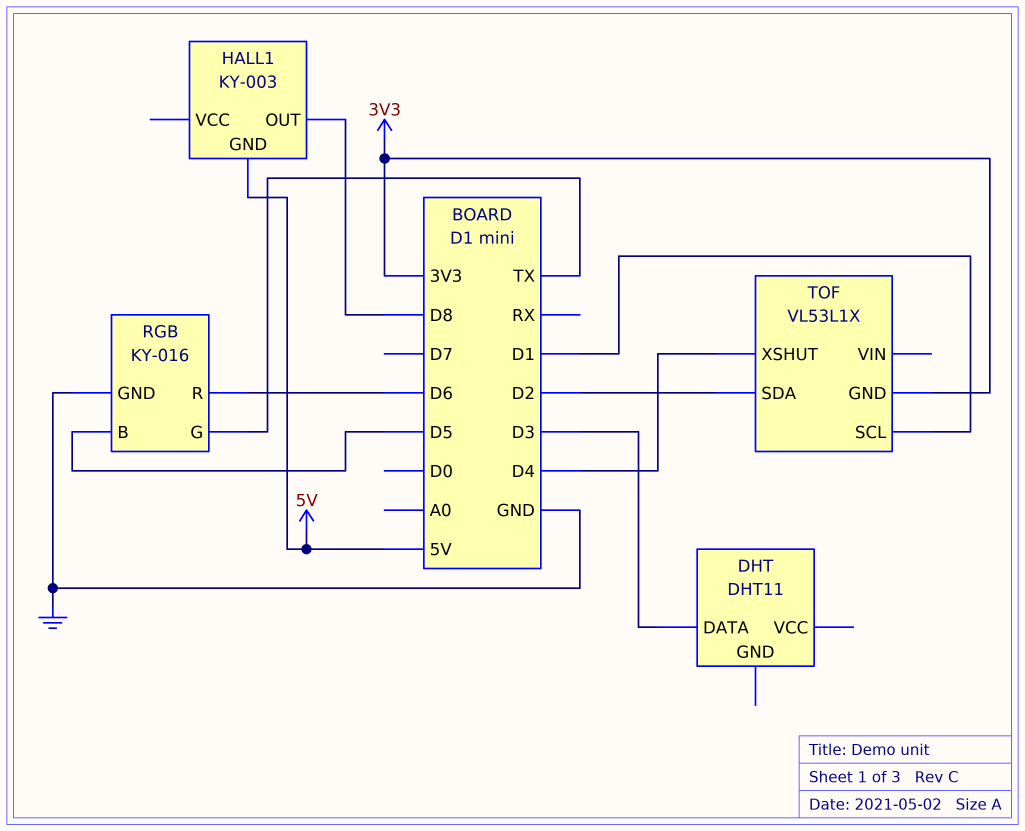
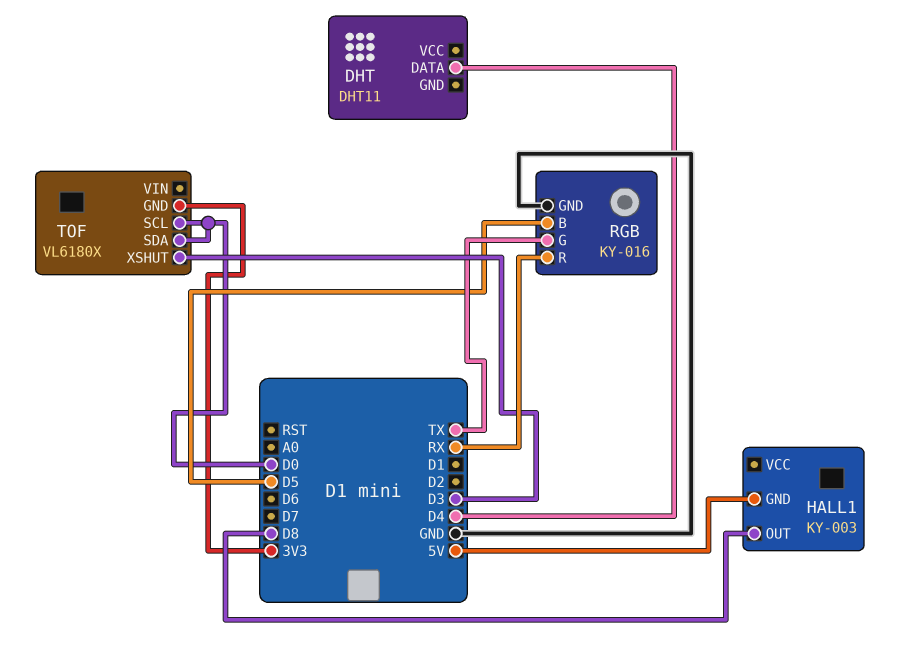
DHT pin DATA: D3 -> D4
RGB pin R: D6 -> RX
TOF: VL53L1X -> VL6180X
TOF pin SCL: D1 -> D0
TOF pin SDA: D2 -> D0
TOF pin XSHUT: D4 -> D3

